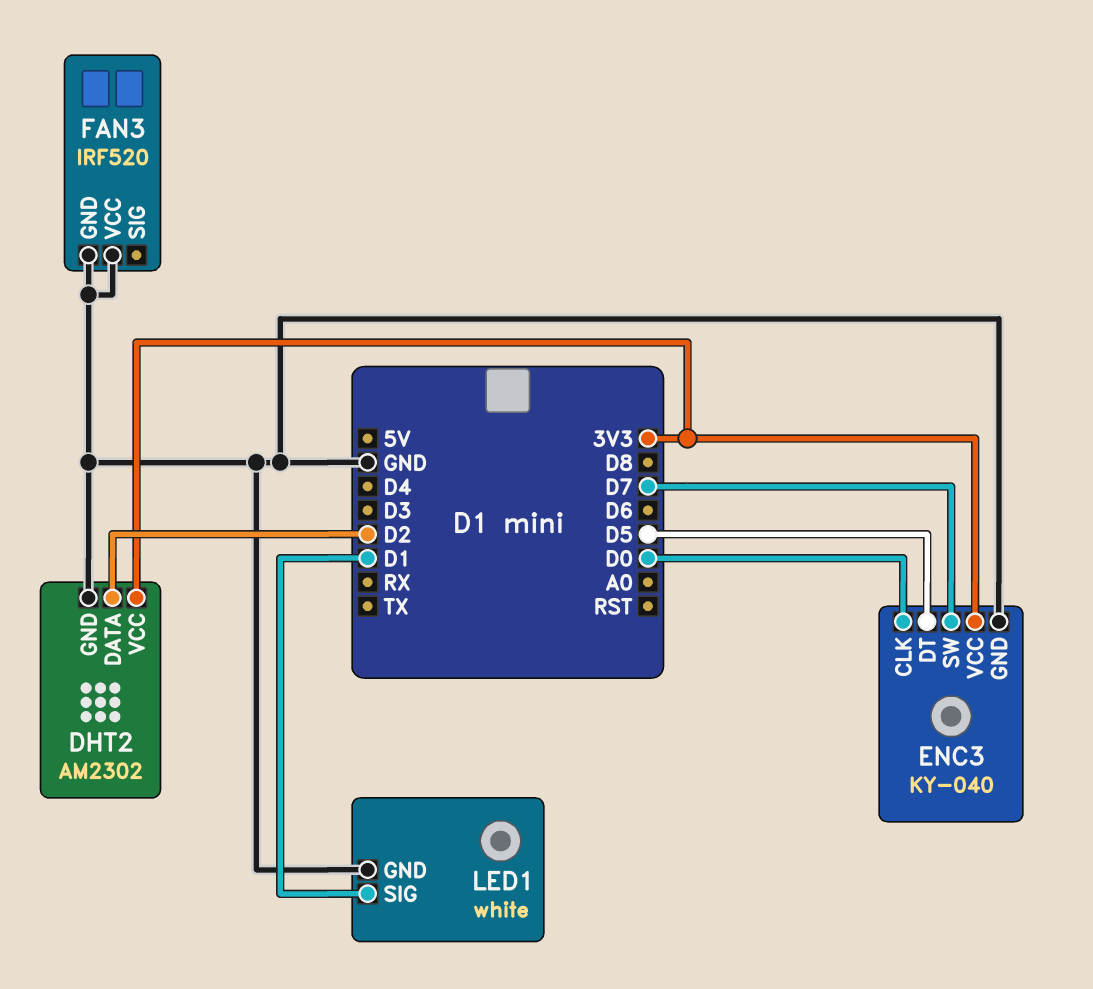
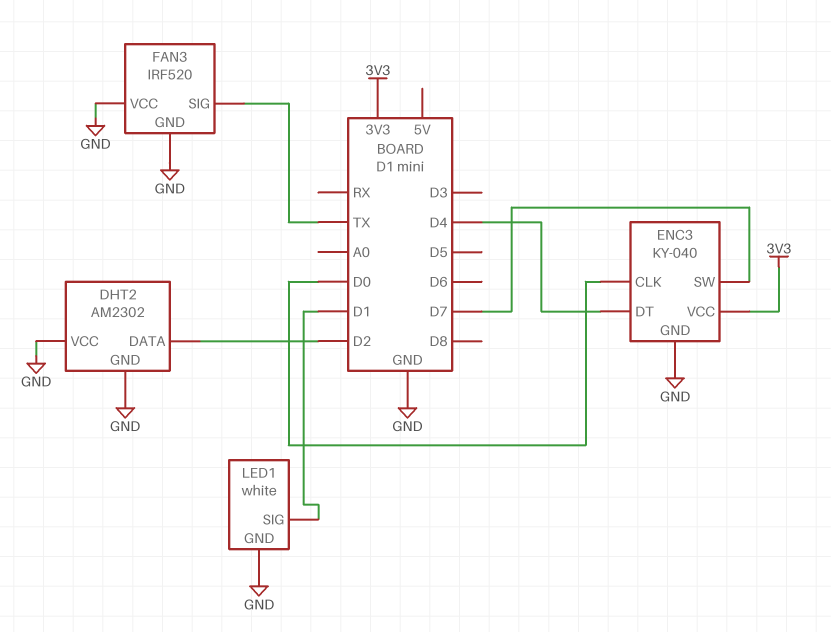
DHT2 pin VCC: 3V3 -> GND
ENC3 pin DT: D5 -> D4
FAN3 pin SIG: none -> TX

